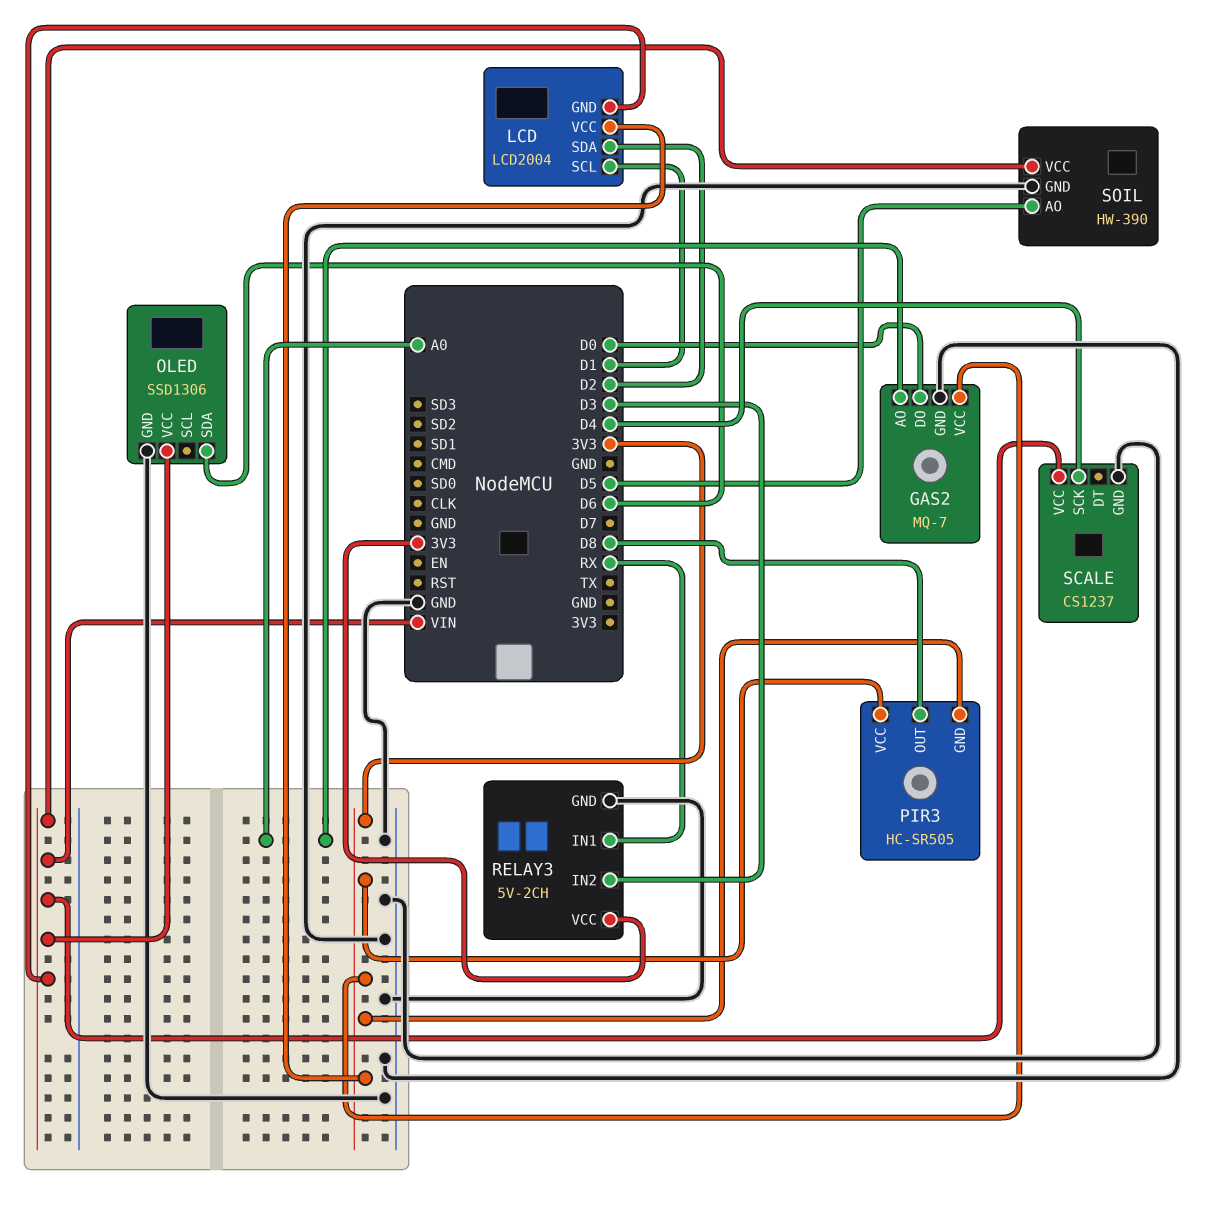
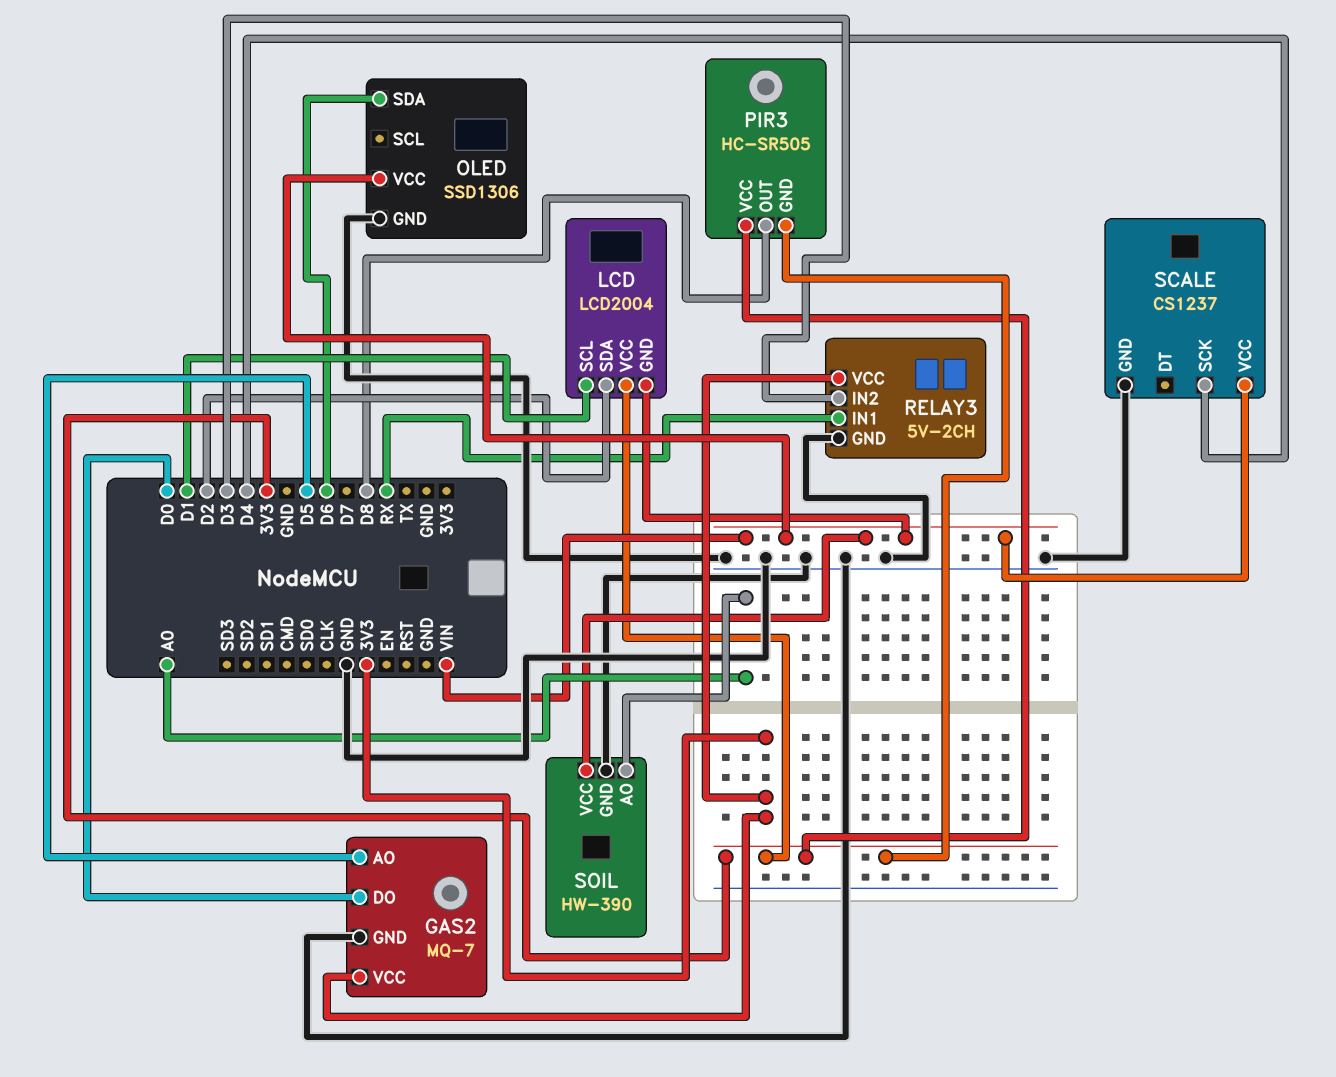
GAS2 pin AO: A0 -> D5
SOIL pin AO: D5 -> A0

